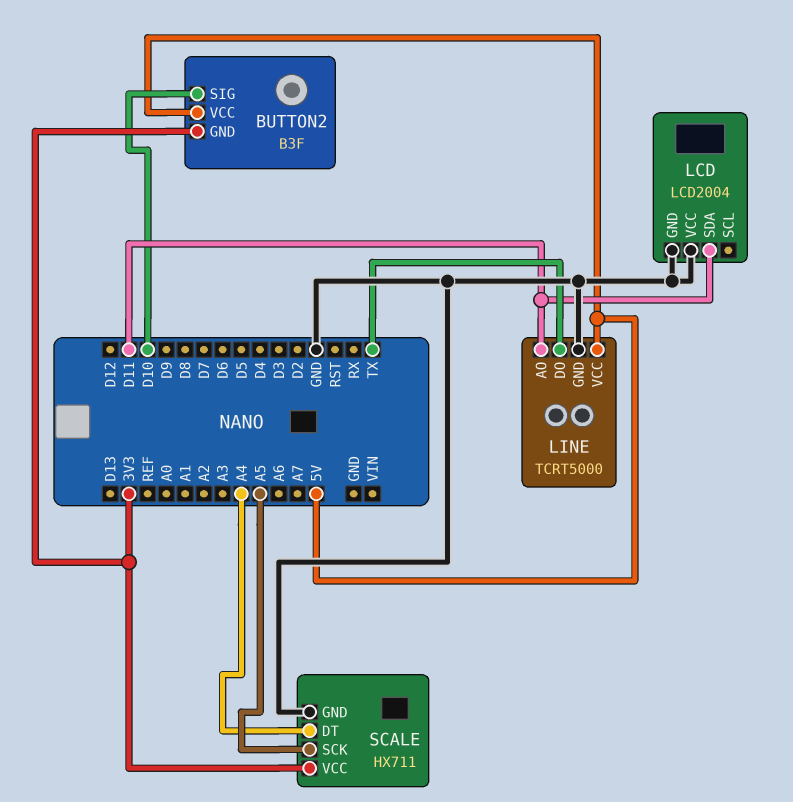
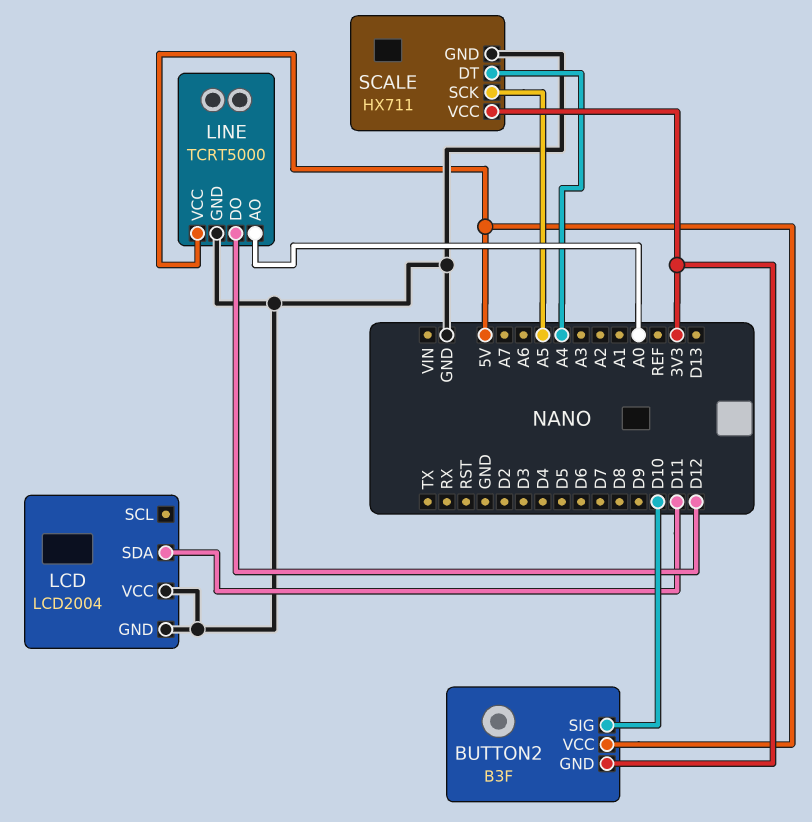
LINE pin AO: D11 -> A0
LINE pin DO: TX -> D12

